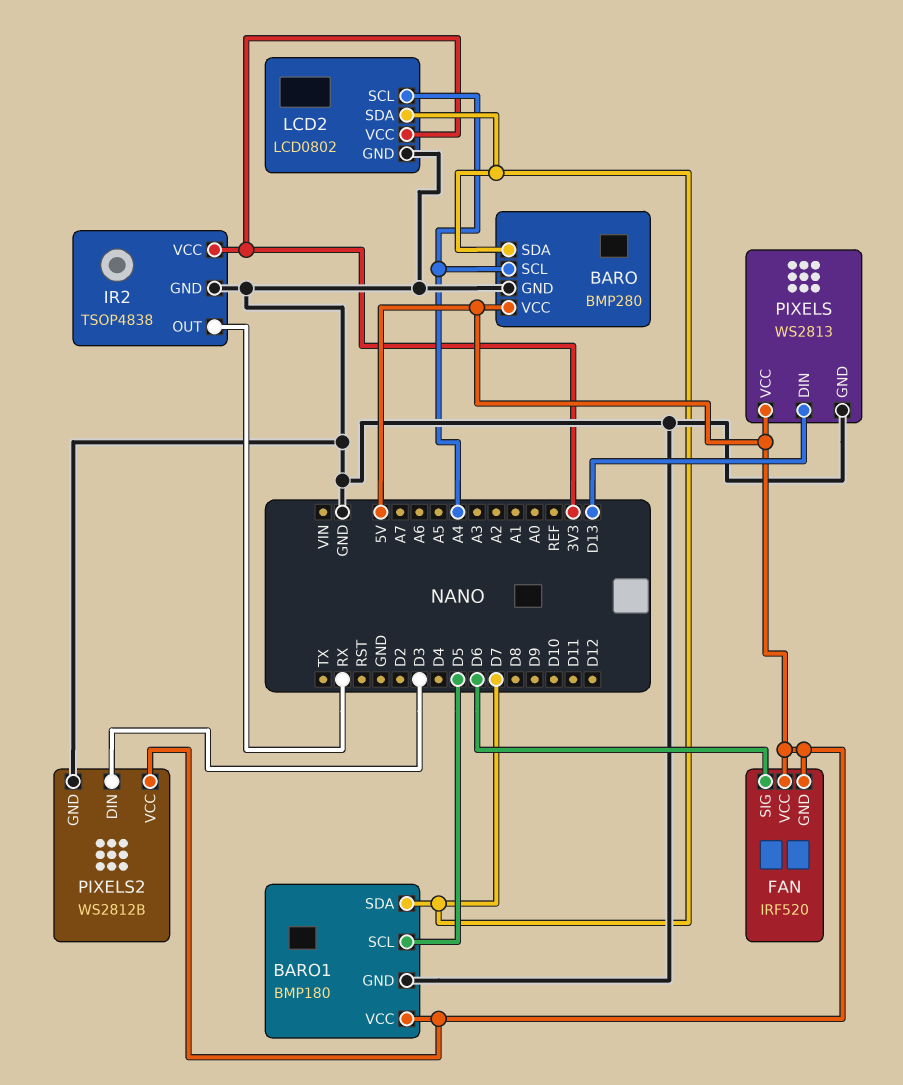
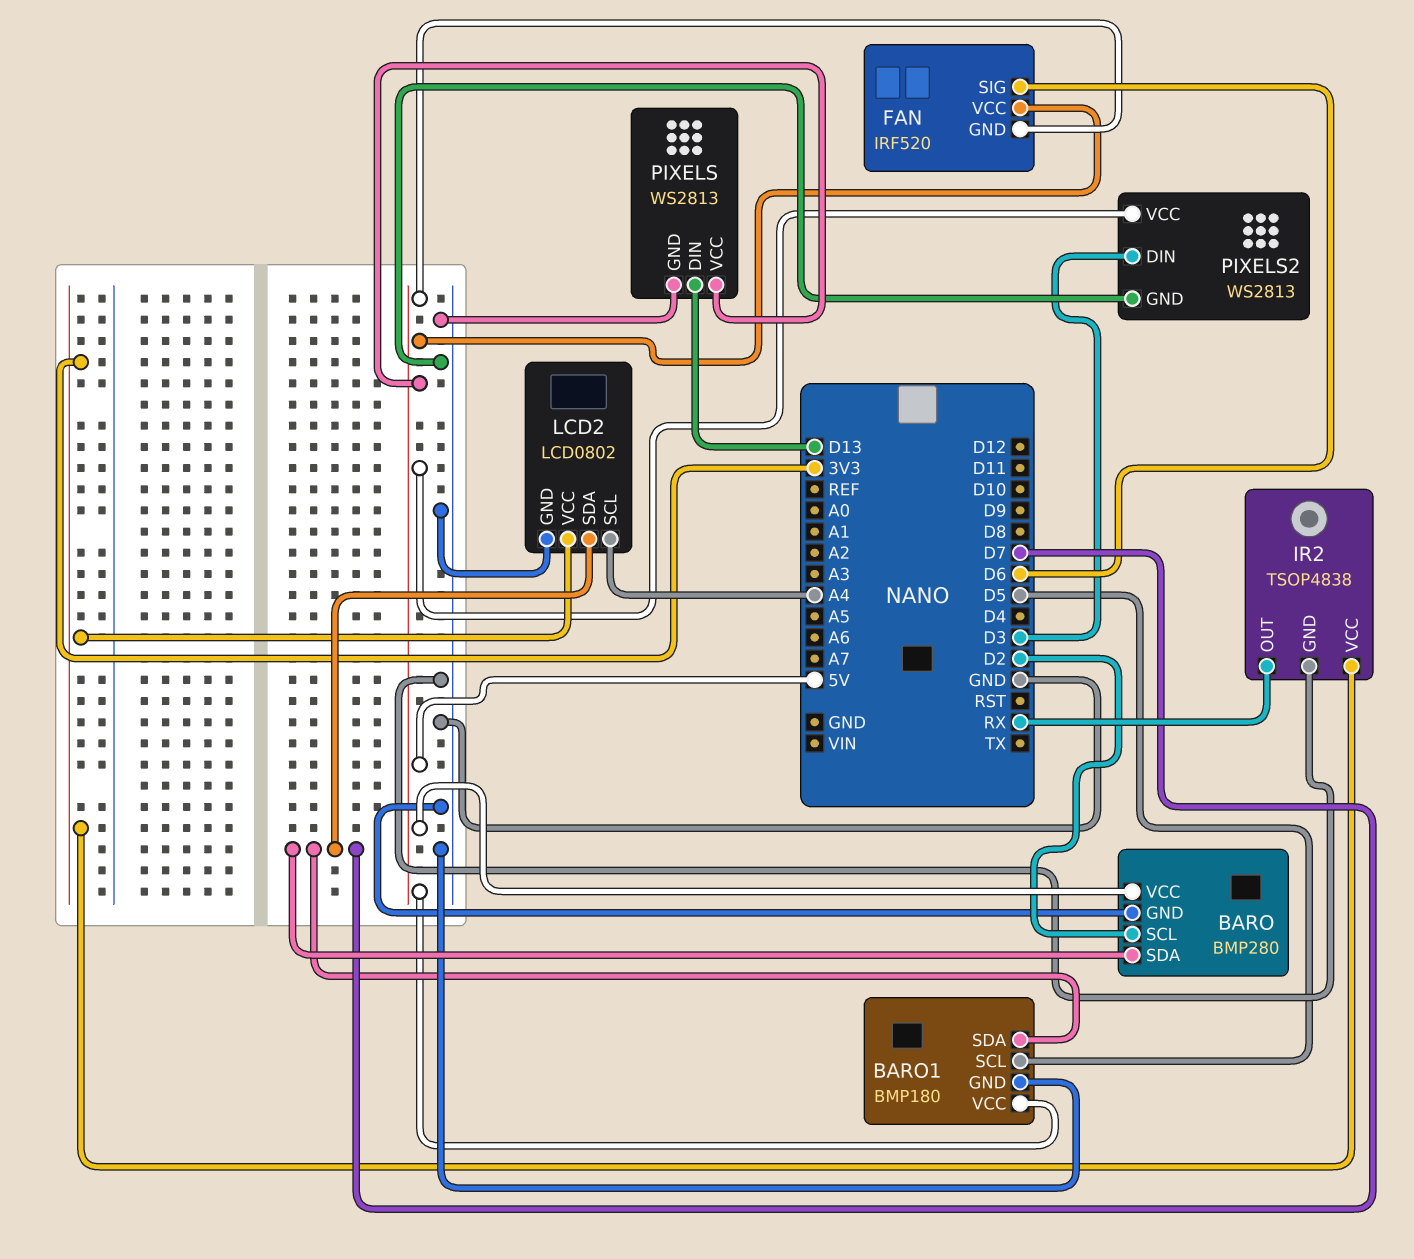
BARO pin SCL: A4 -> D2
PIXELS2: WS2812B -> WS2813

